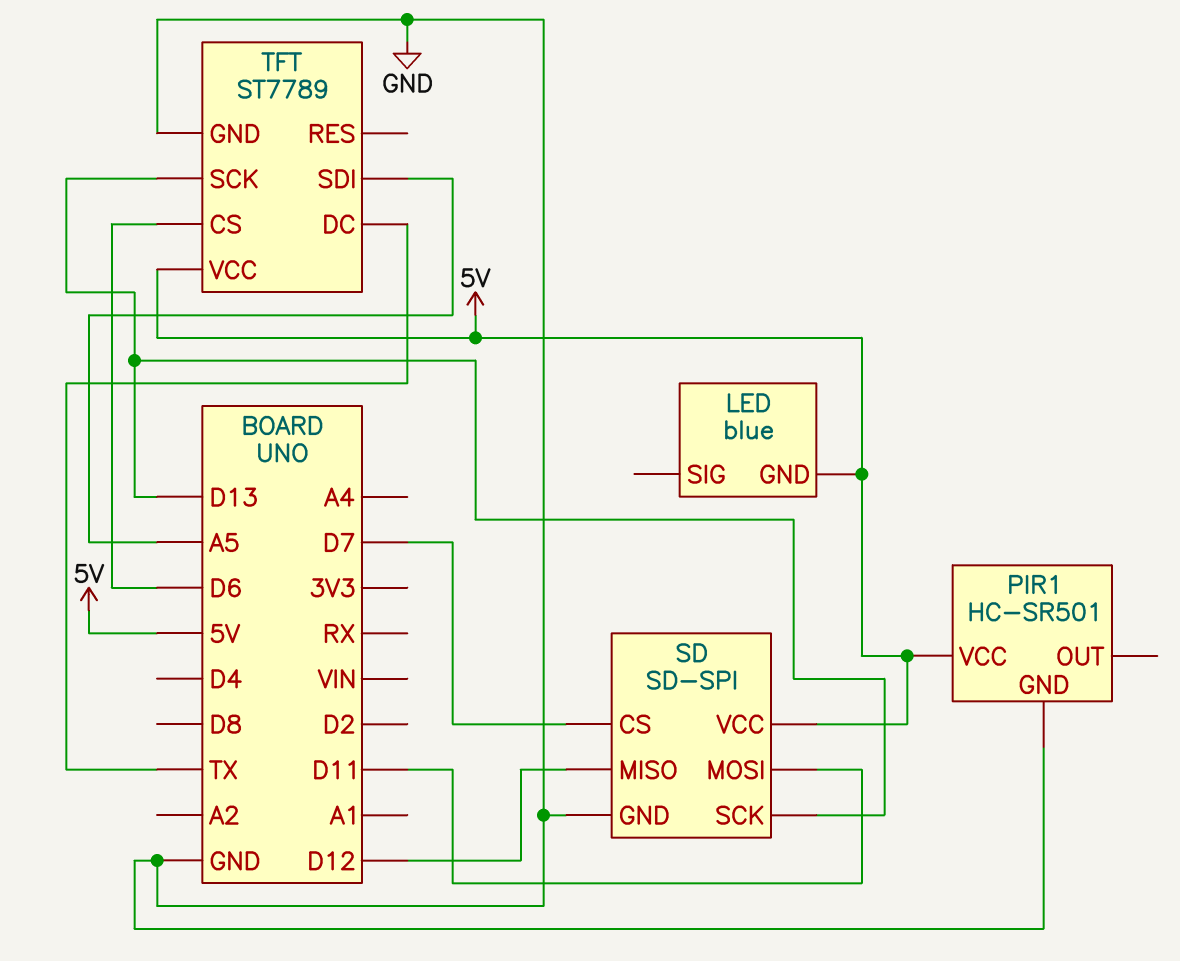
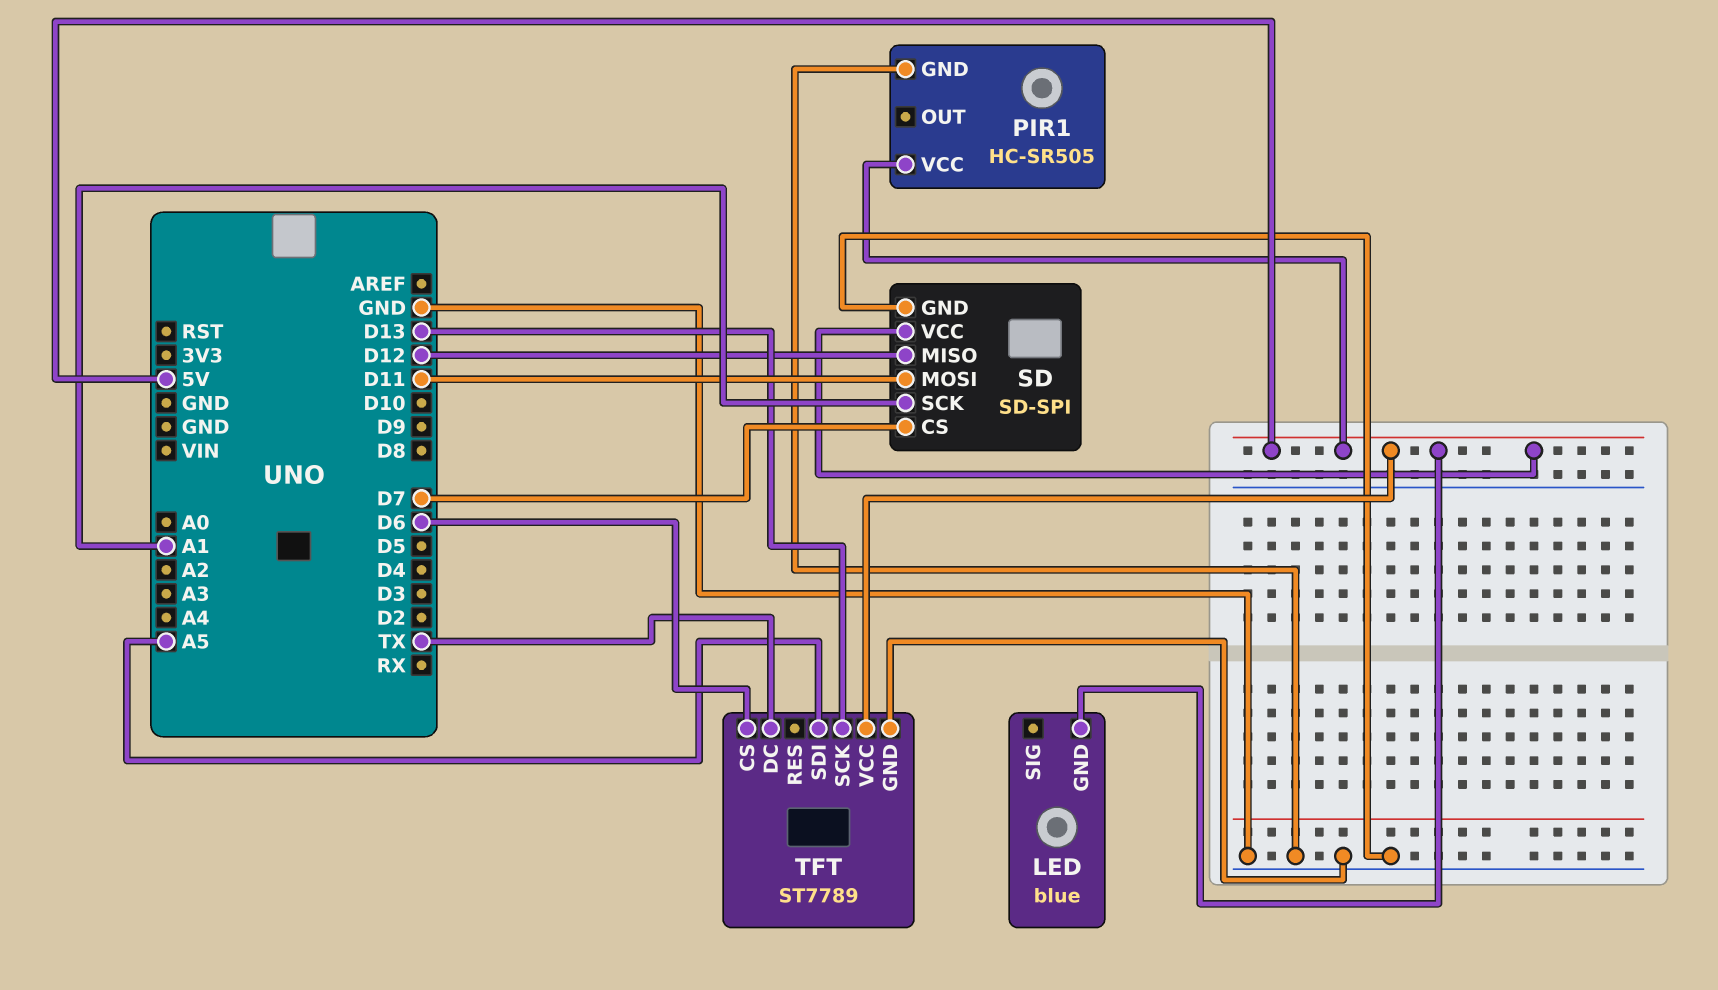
PIR1: HC-SR501 -> HC-SR505
SD pin SCK: D13 -> A1

